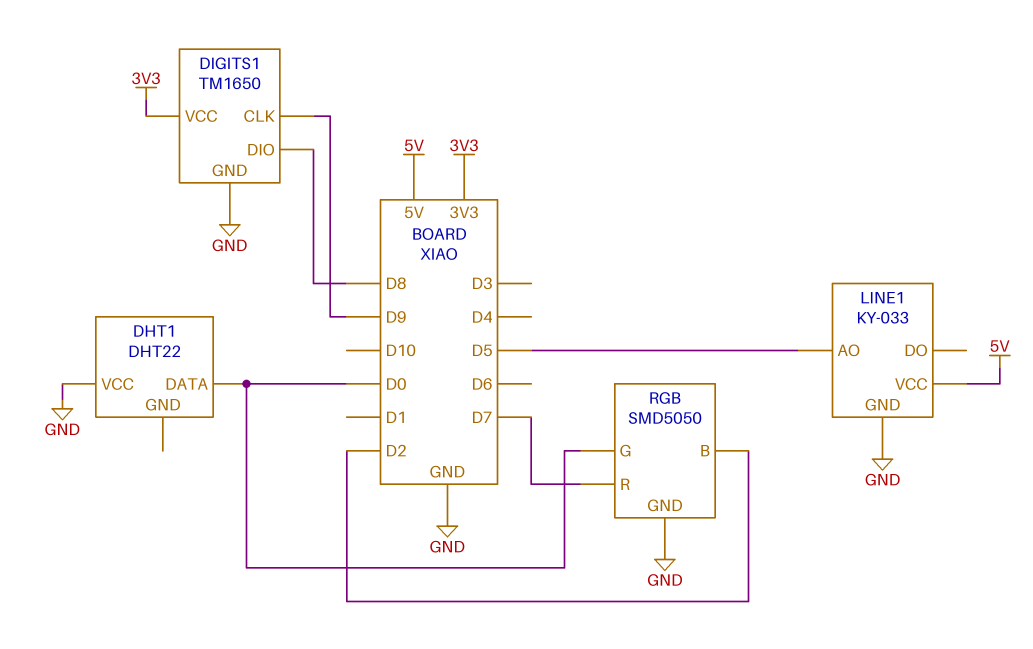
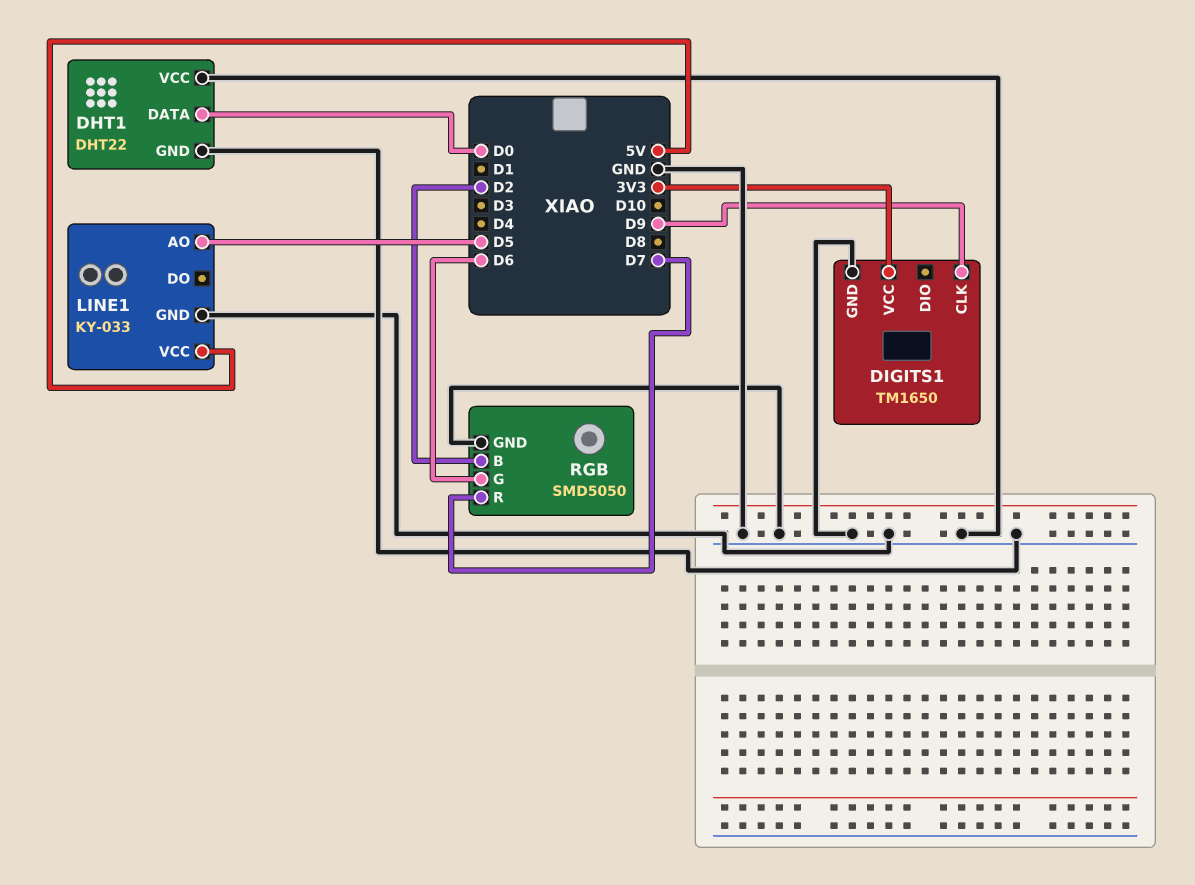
DHT1 pin GND: none -> GND
DIGITS1 pin DIO: D8 -> none
RGB pin G: D0 -> D6

